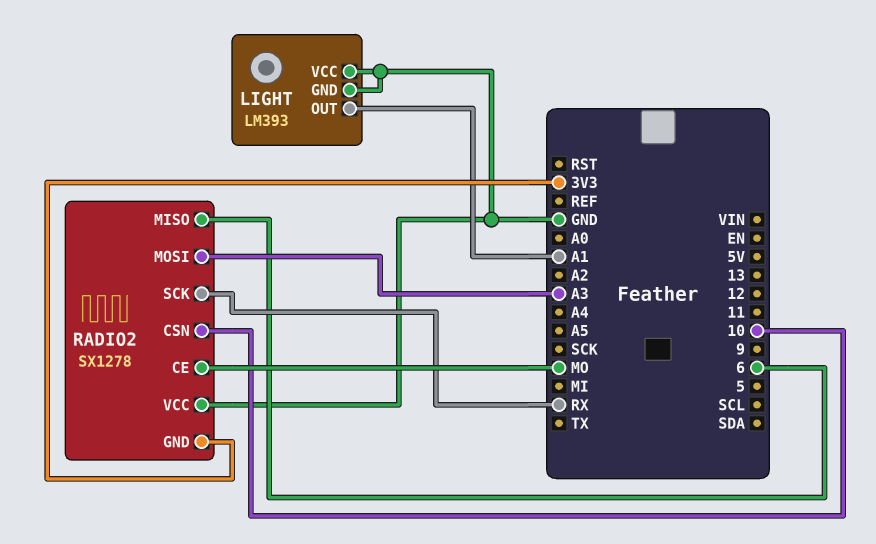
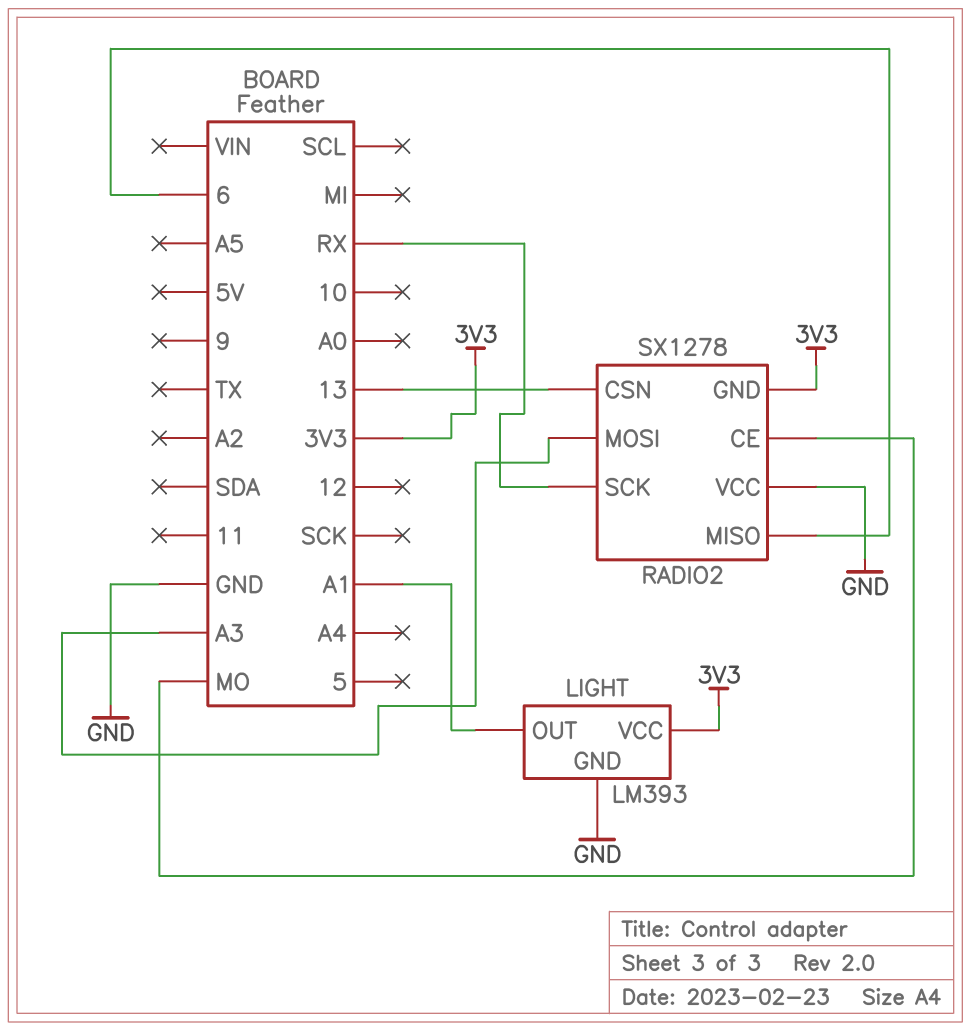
LIGHT pin VCC: GND -> 3V3
RADIO2 pin CSN: 10 -> 13

